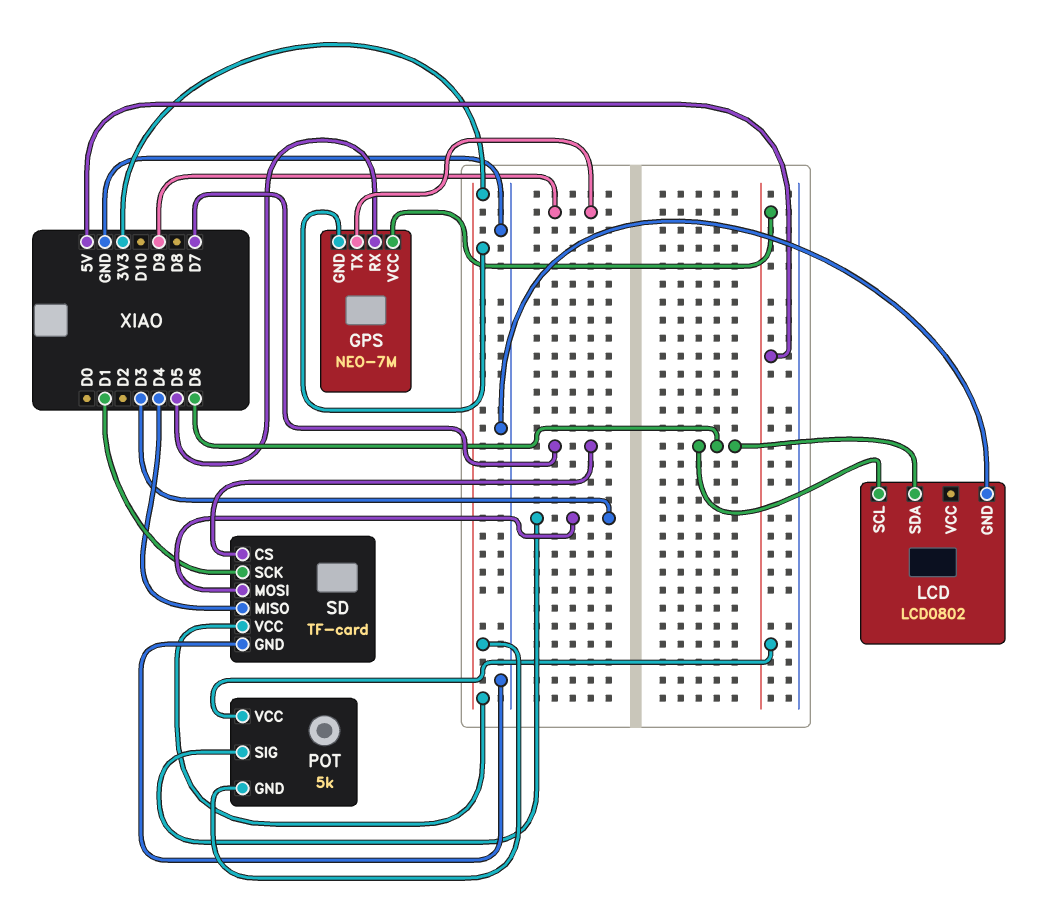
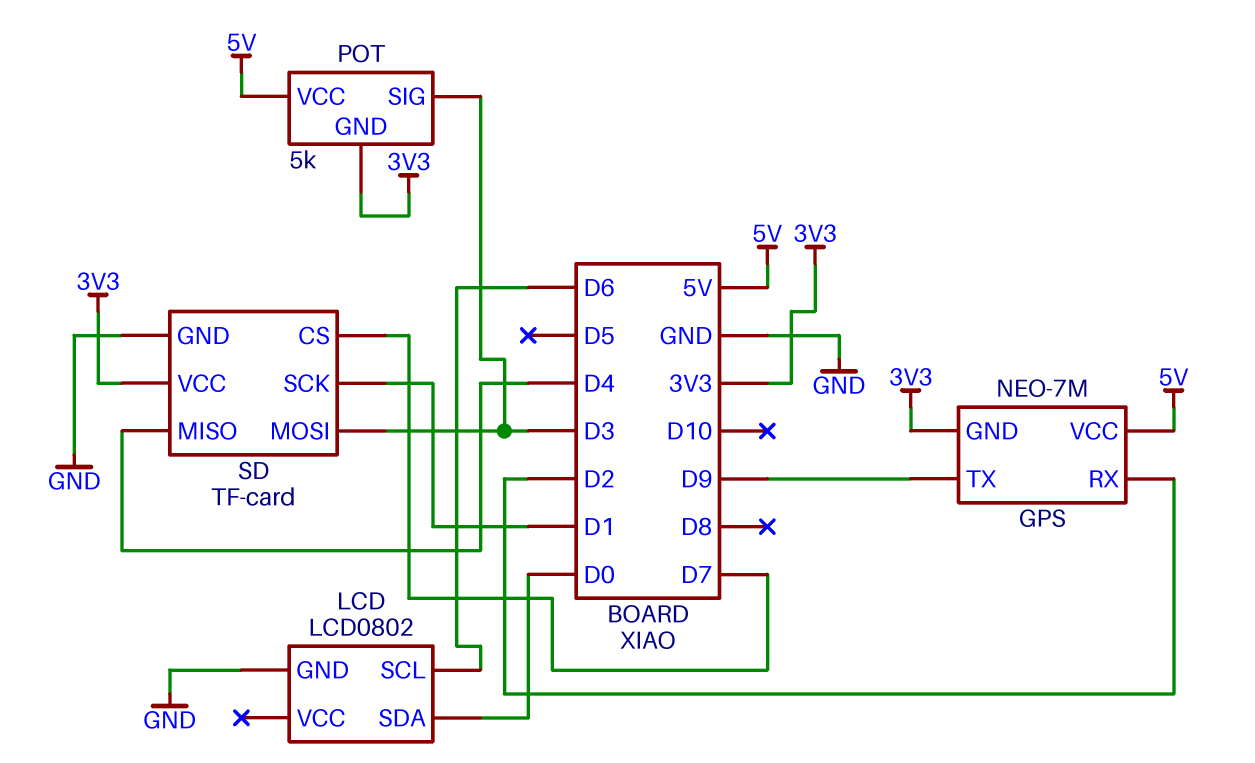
GPS pin RX: D5 -> D2
LCD pin SDA: D6 -> D0

